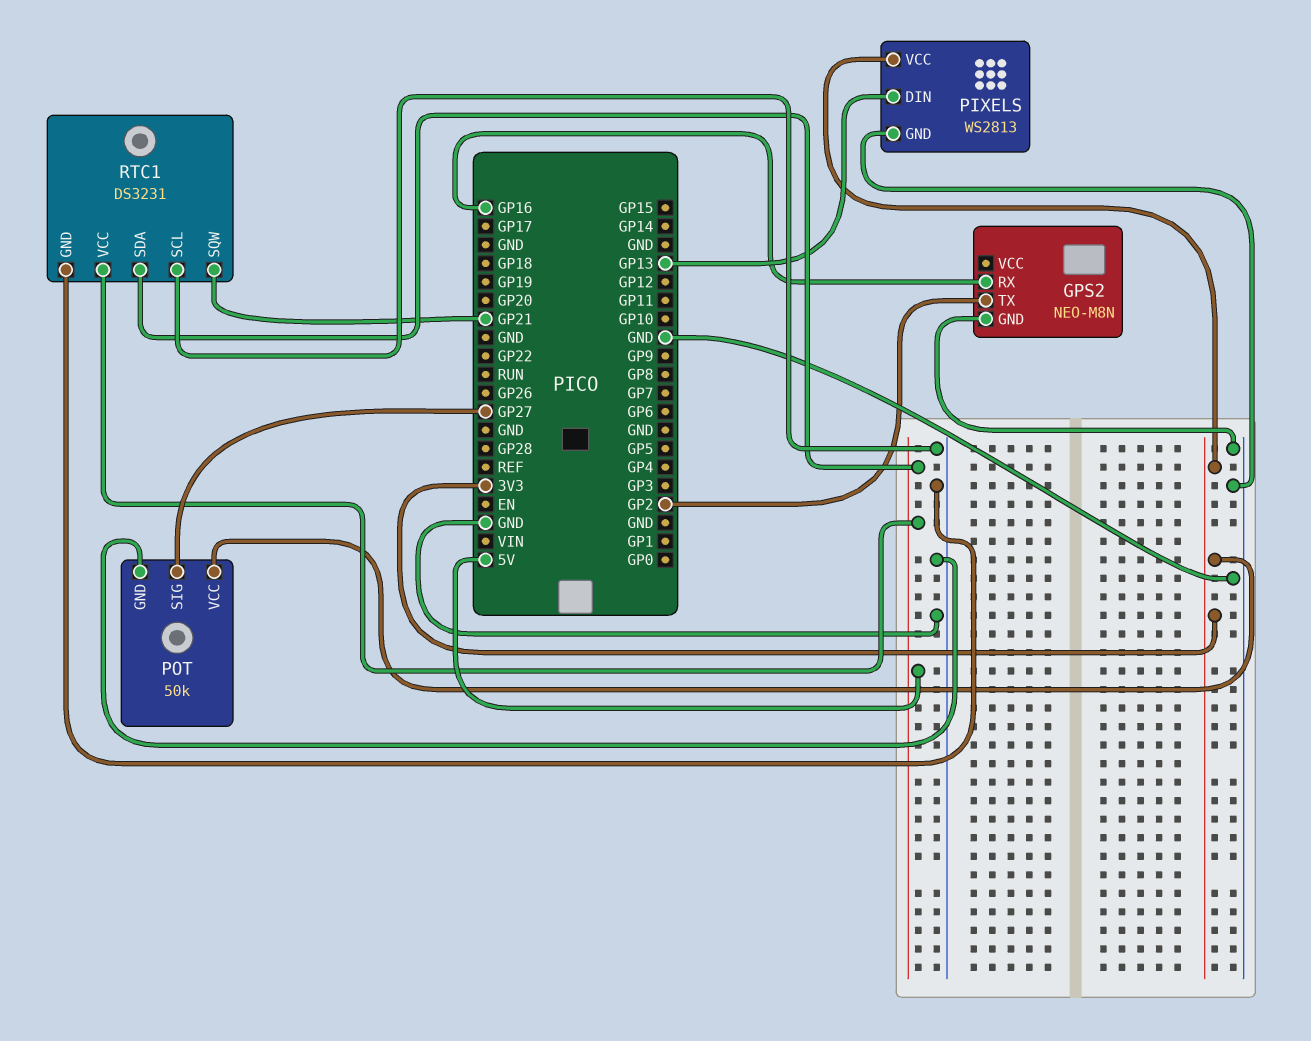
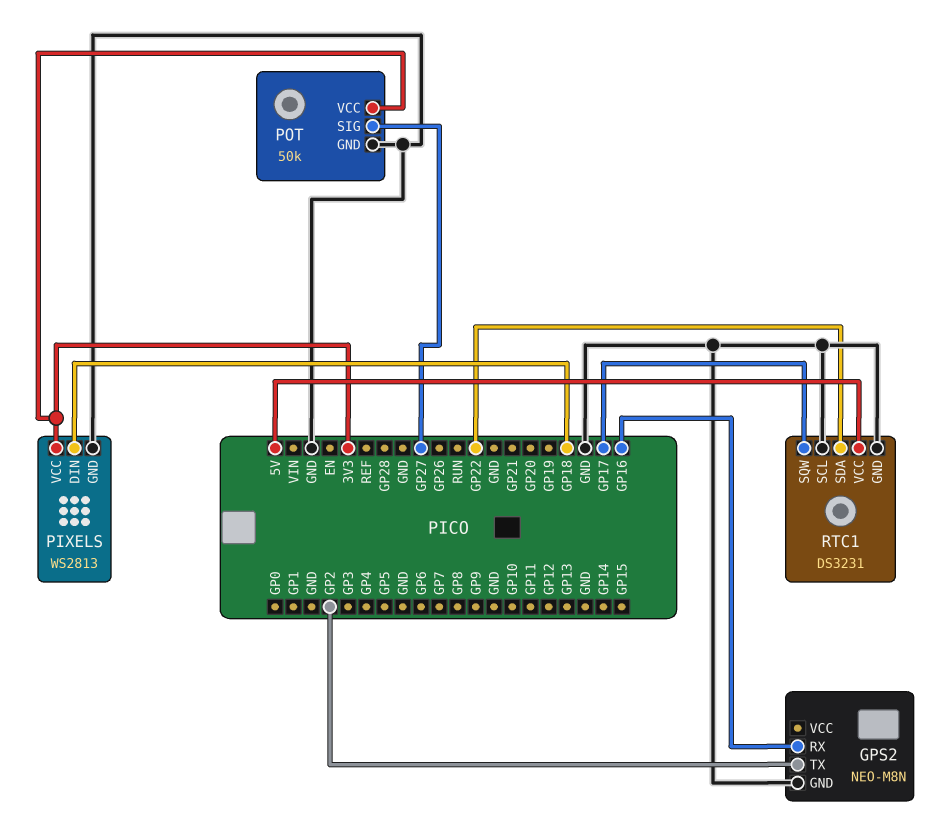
PIXELS pin DIN: GP13 -> GP18
RTC1 pin SDA: 5V -> GP22
RTC1 pin SQW: GP21 -> GP17

